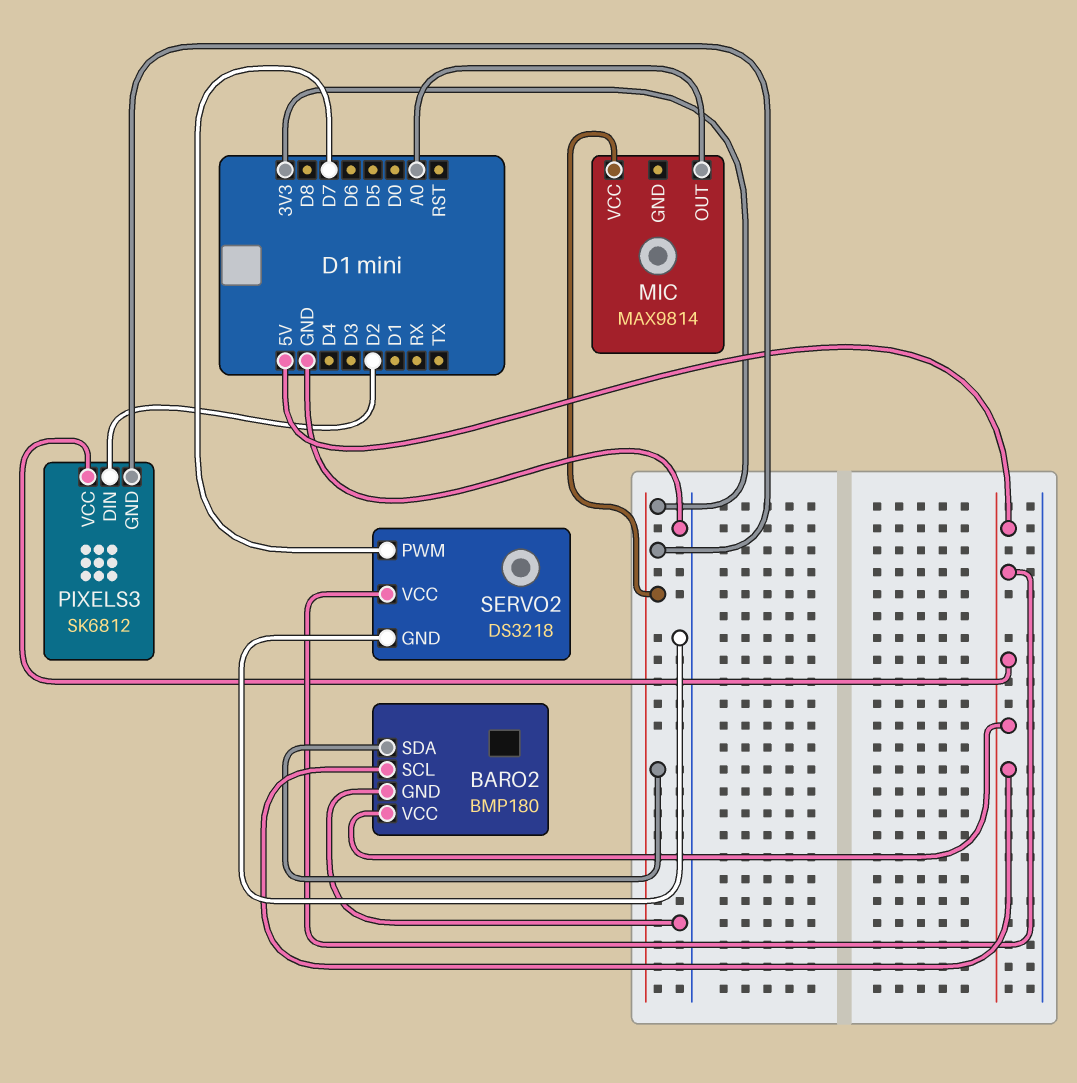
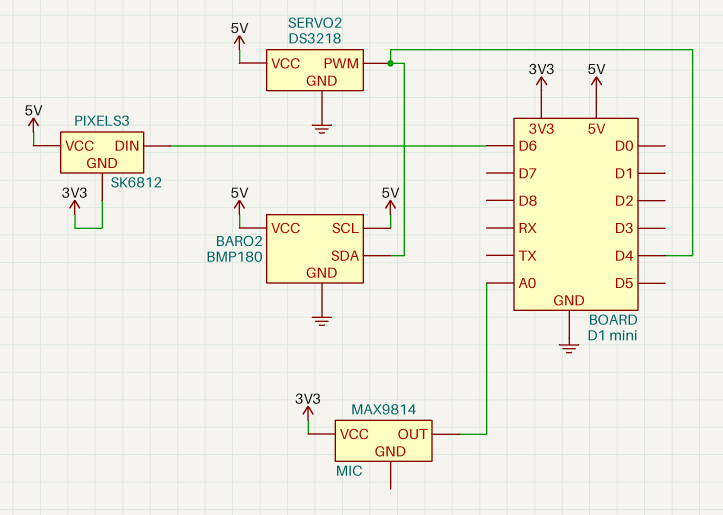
BARO2 pin SDA: 3V3 -> D4
PIXELS3 pin DIN: D2 -> D6
SERVO2 pin PWM: D7 -> D4

